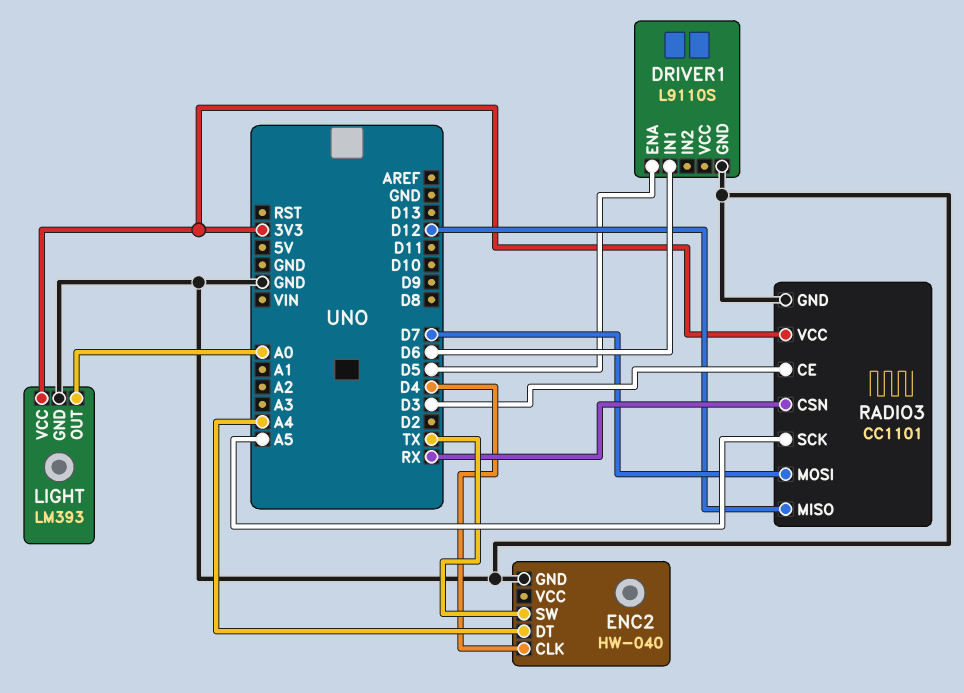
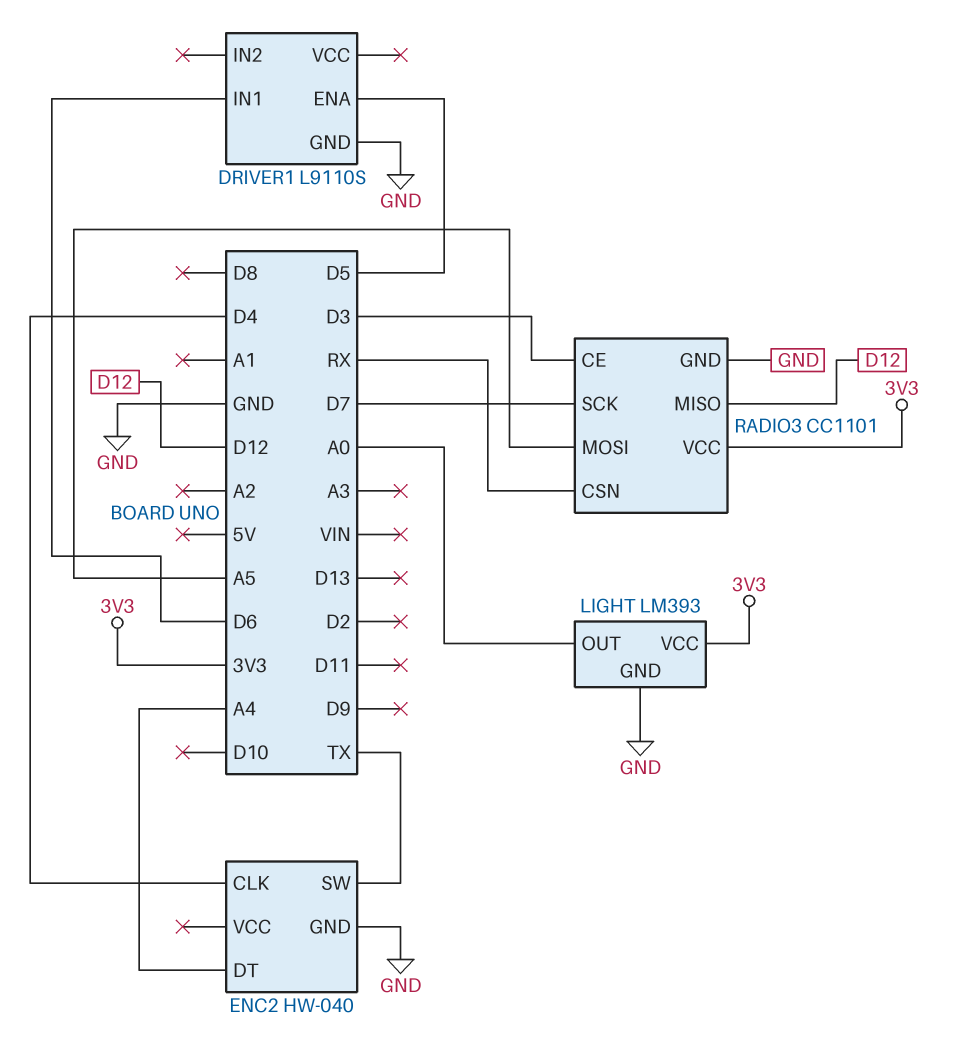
RADIO3 pin MOSI: D7 -> A5
RADIO3 pin SCK: A5 -> D7

